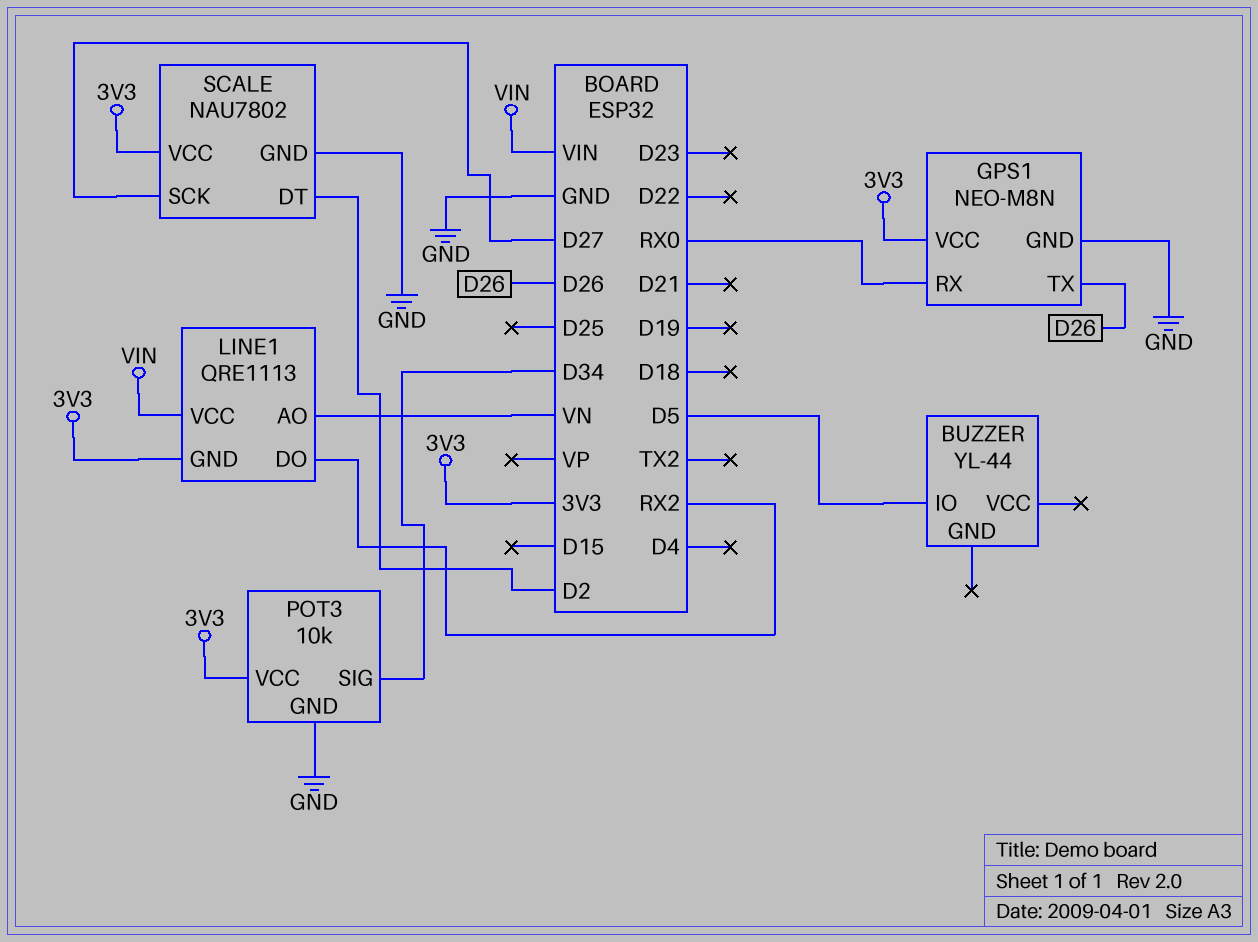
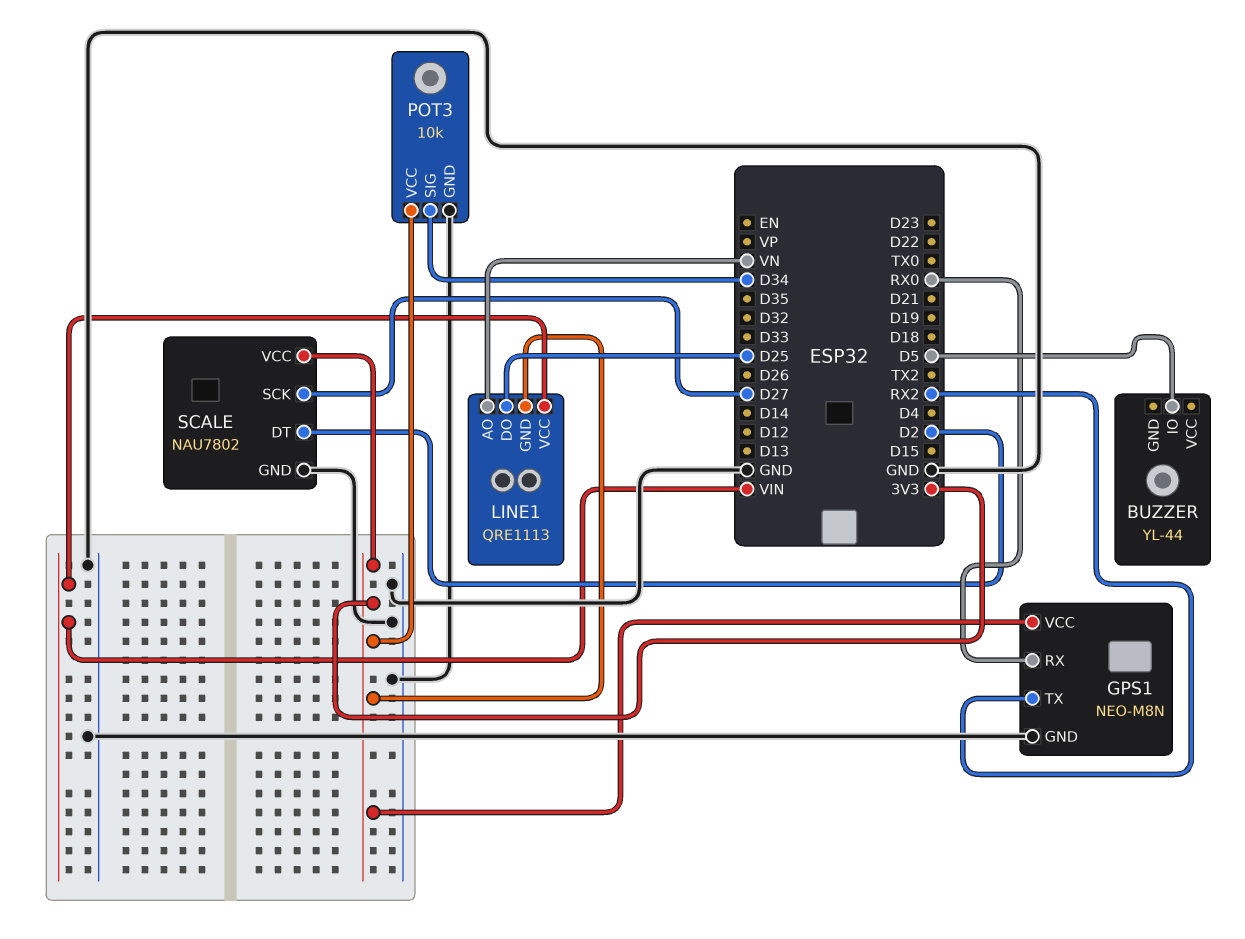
GPS1 pin TX: D26 -> RX2
LINE1 pin DO: RX2 -> D25

